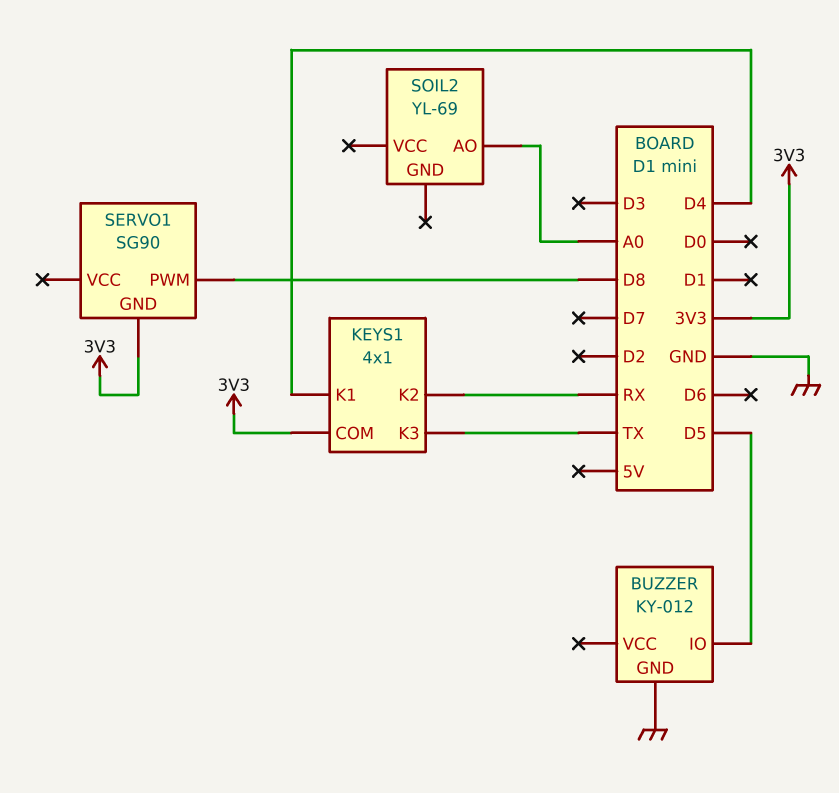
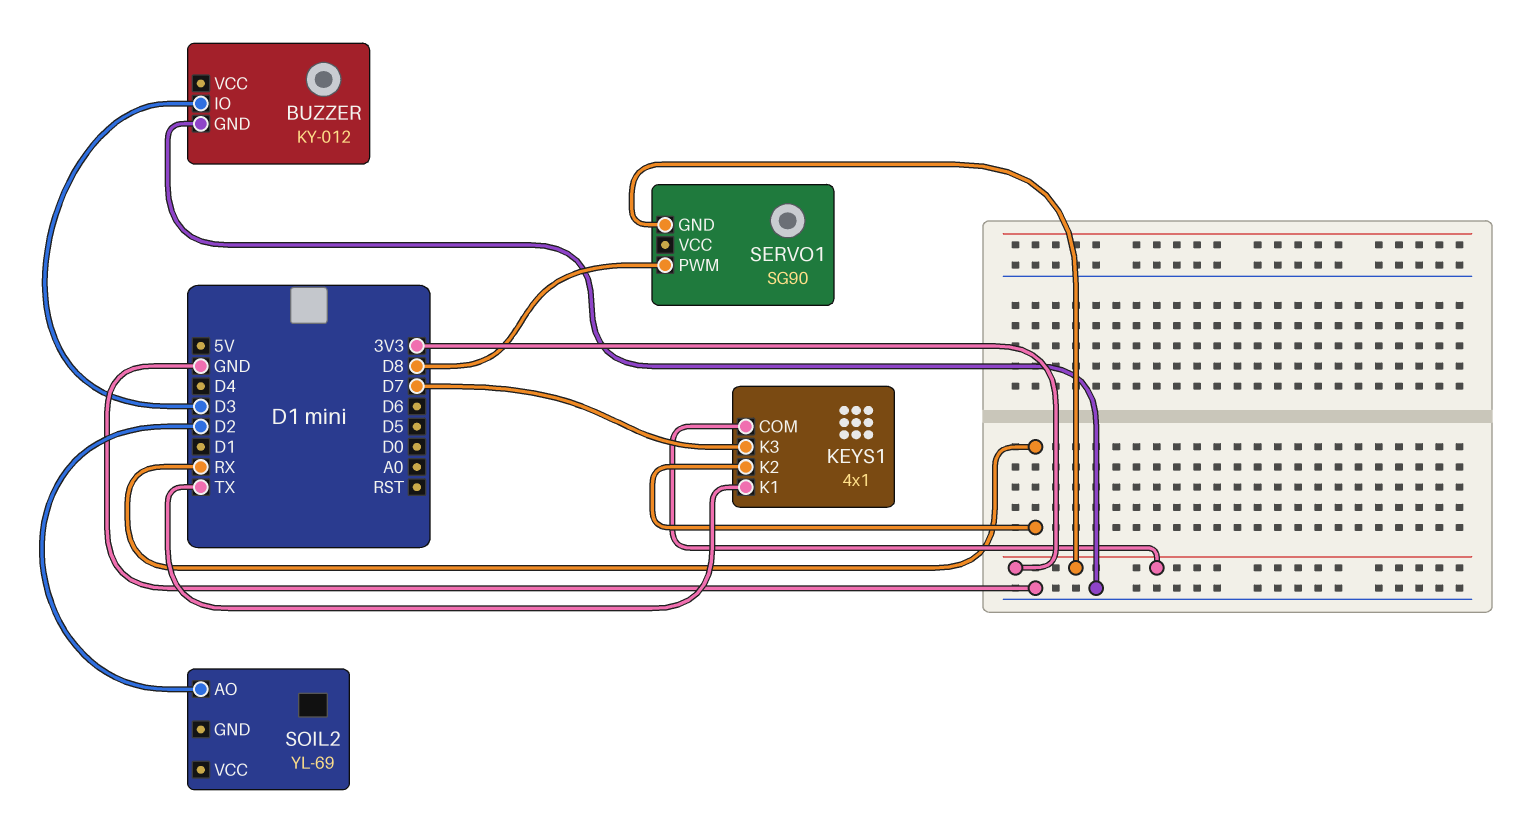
BUZZER pin IO: D5 -> D3
KEYS1 pin K1: D4 -> TX
KEYS1 pin K3: TX -> D7
SOIL2 pin AO: A0 -> D2

